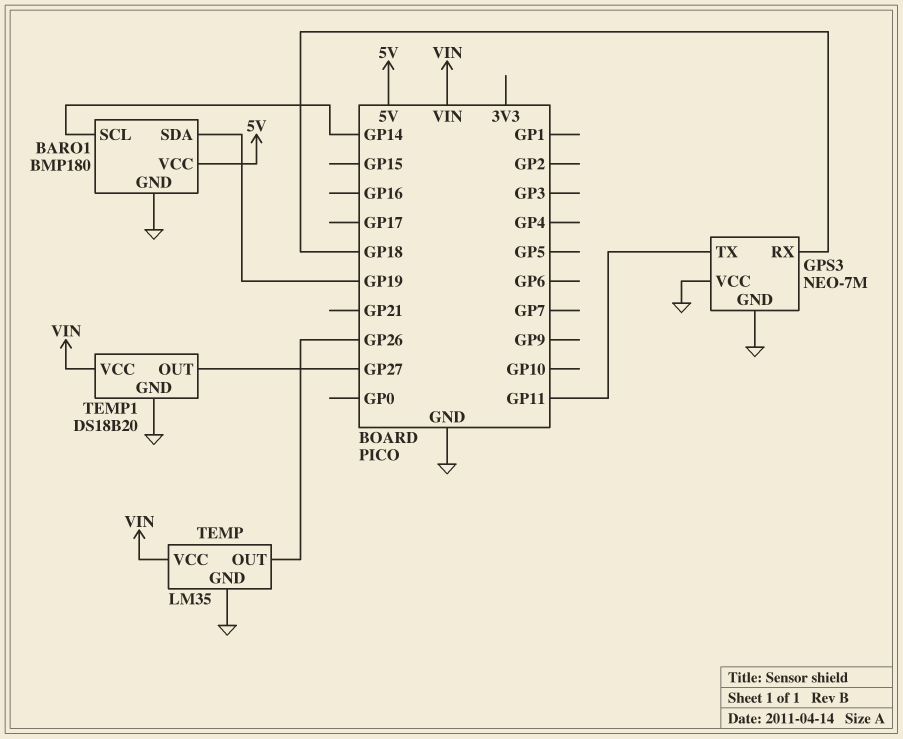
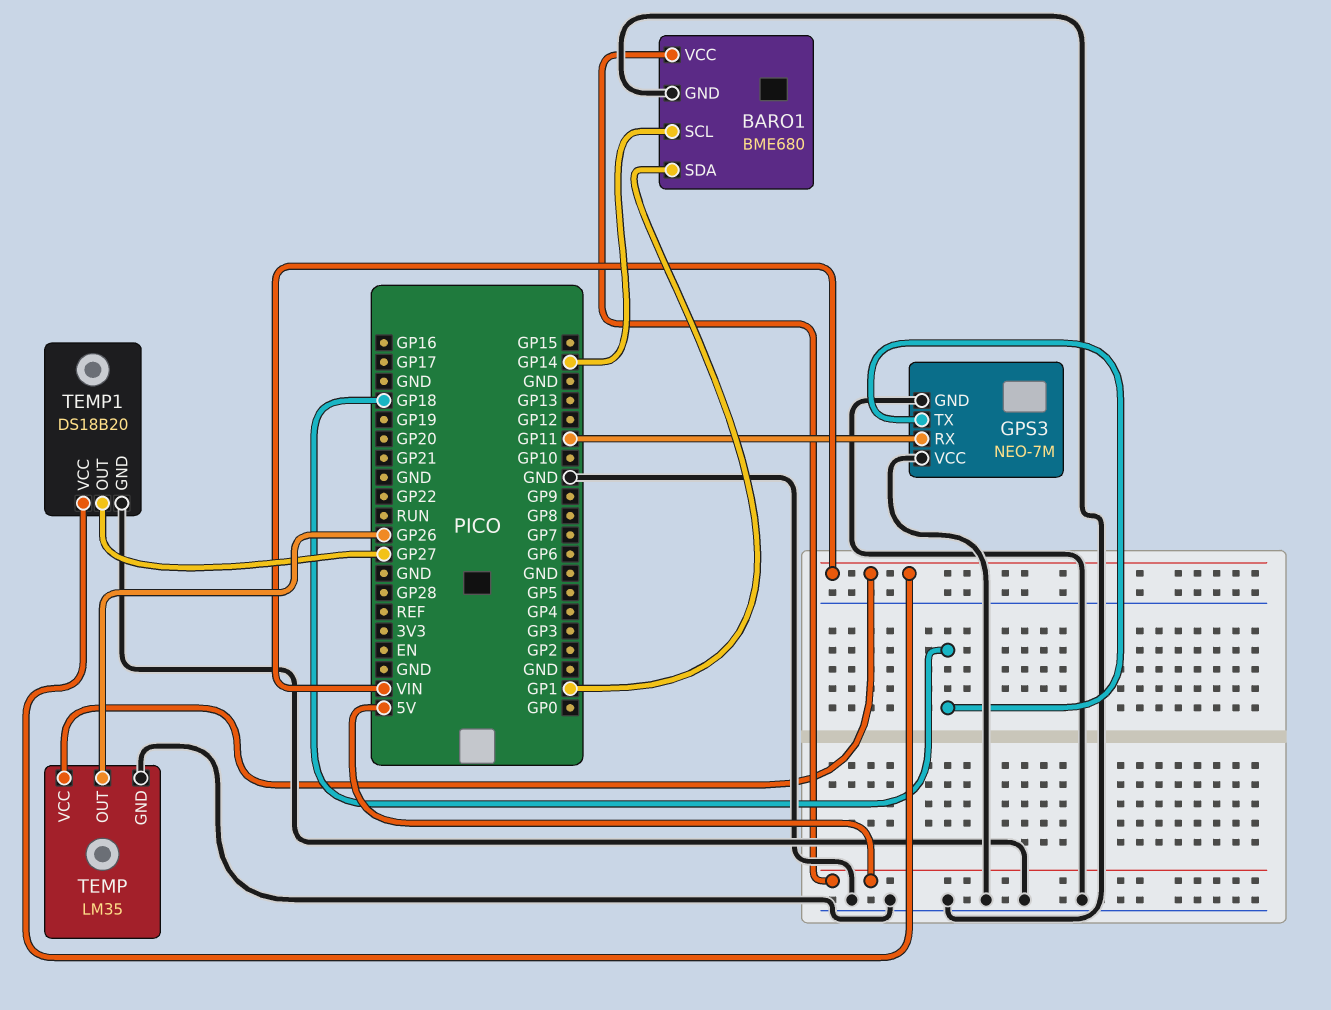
BARO1: BMP180 -> BME680
BARO1 pin SDA: GP19 -> GP1
GPS3 pin RX: GP18 -> GP11
GPS3 pin TX: GP11 -> GP18

